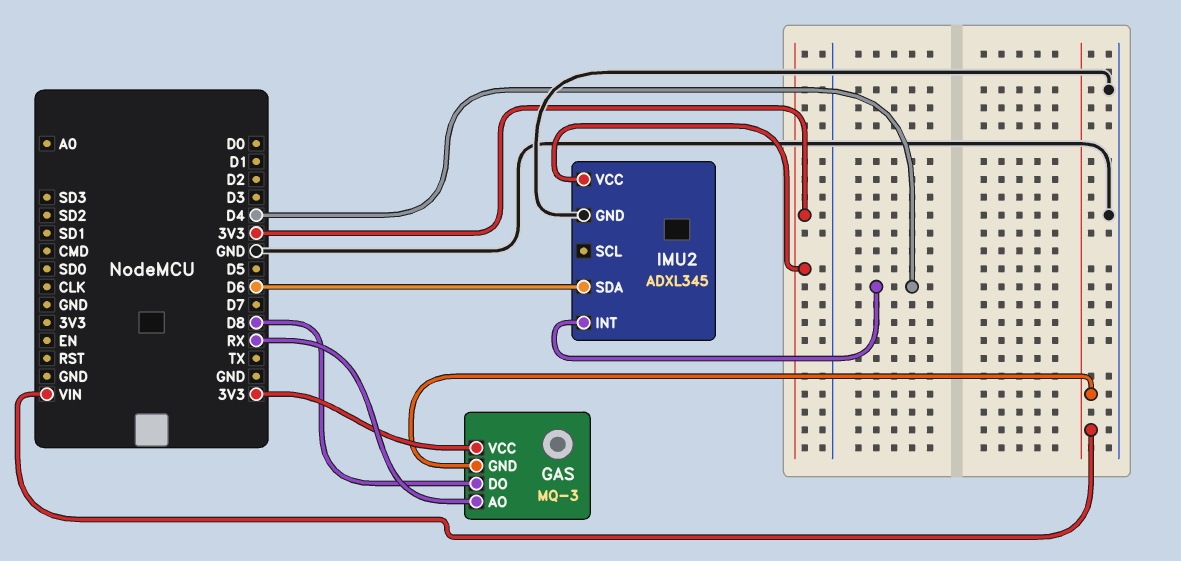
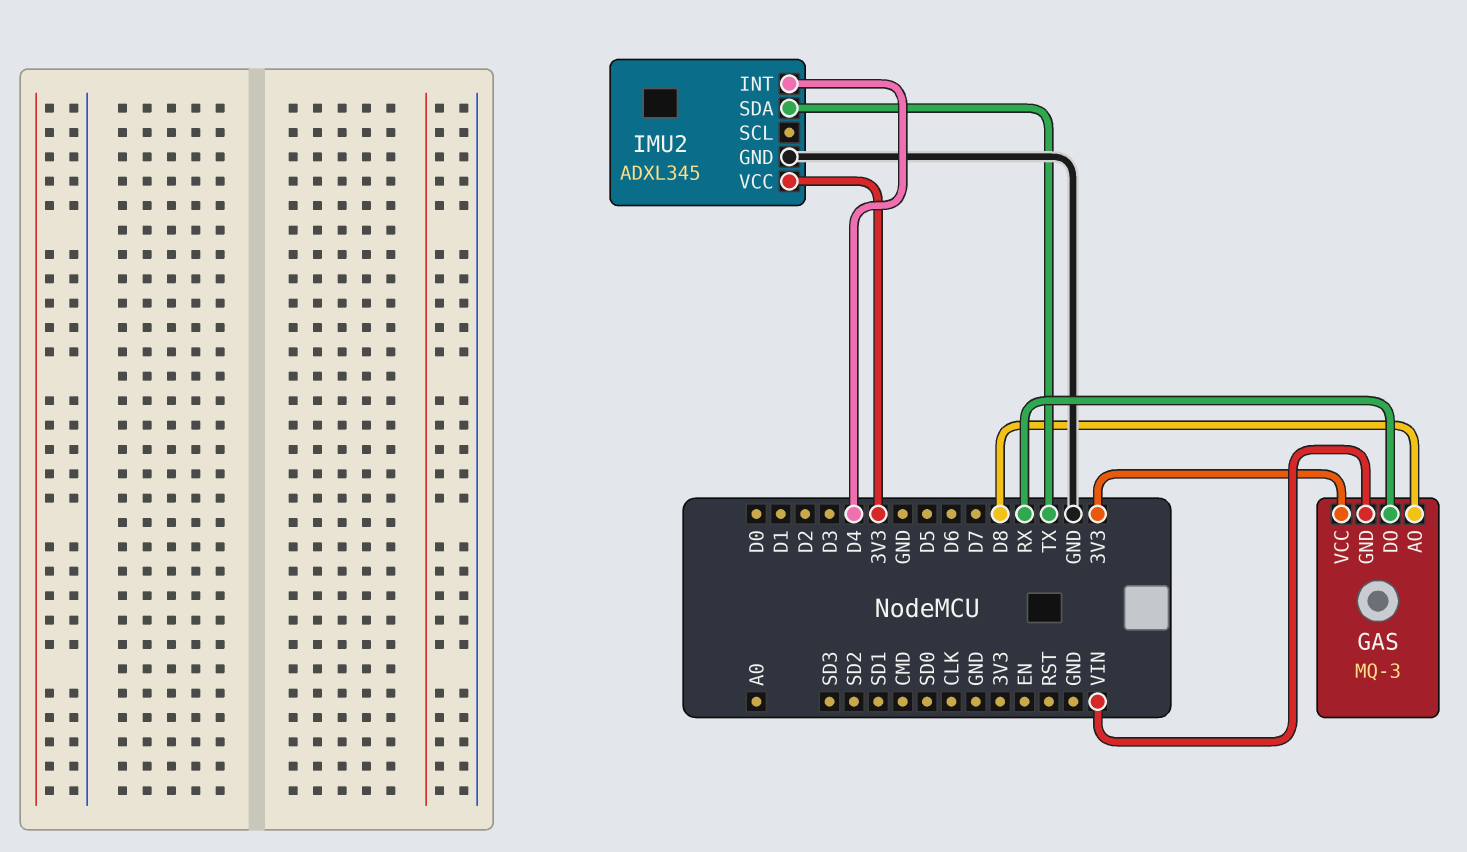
GAS pin AO: RX -> D8
GAS pin DO: D8 -> RX
IMU2 pin SDA: D6 -> TX

